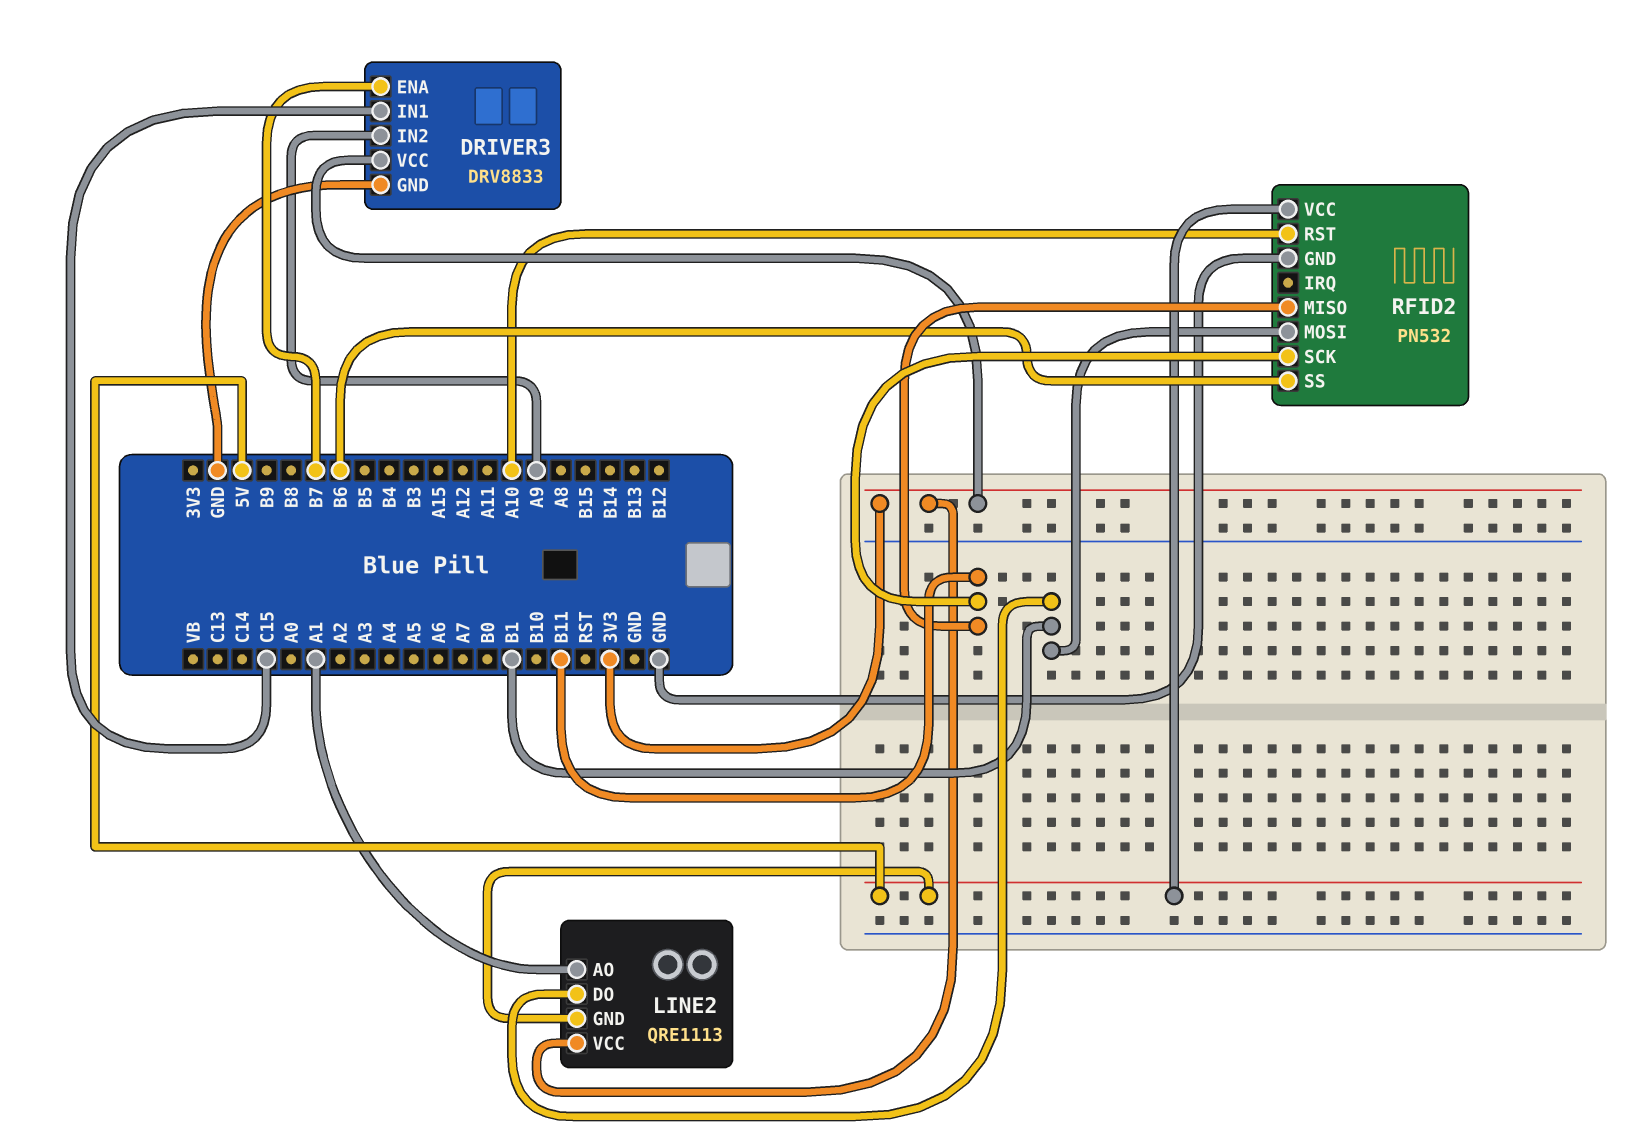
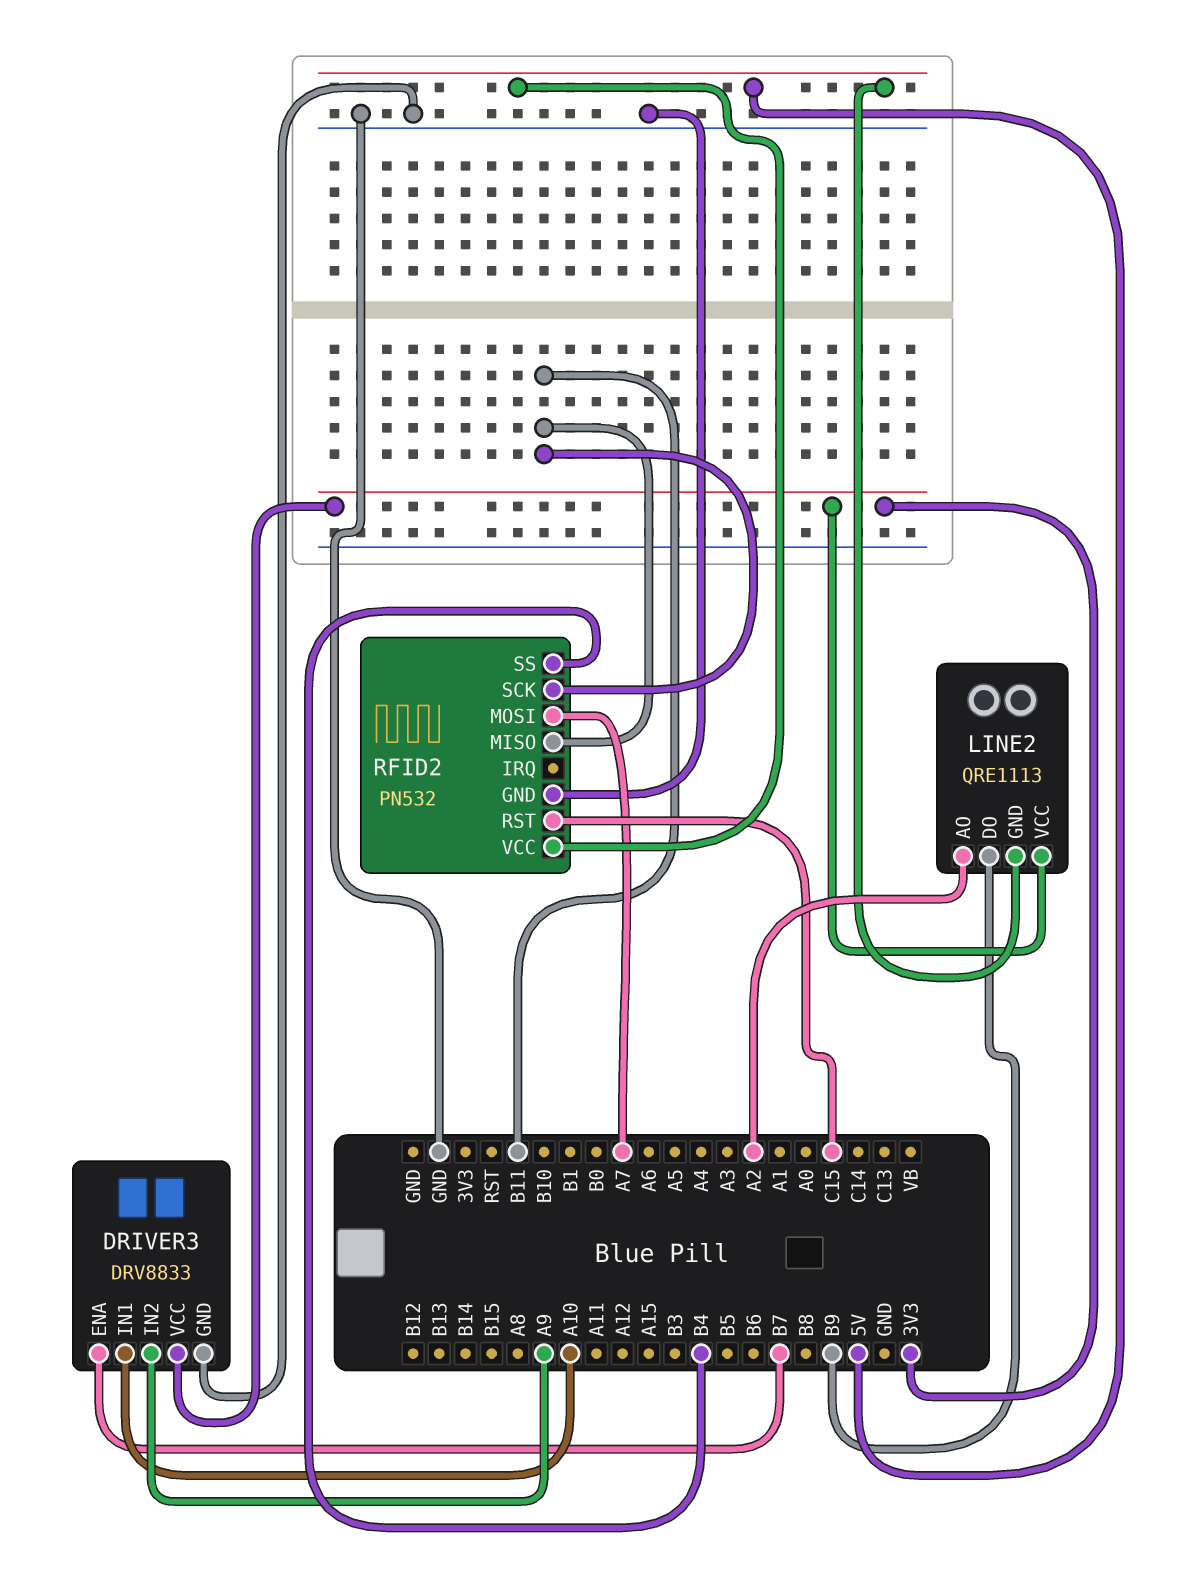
DRIVER3 pin IN1: C15 -> A10
LINE2 pin AO: A1 -> A2
LINE2 pin DO: B1 -> B9
RFID2 pin MOSI: B1 -> A7
RFID2 pin RST: A10 -> C15
RFID2 pin SS: B6 -> B4

